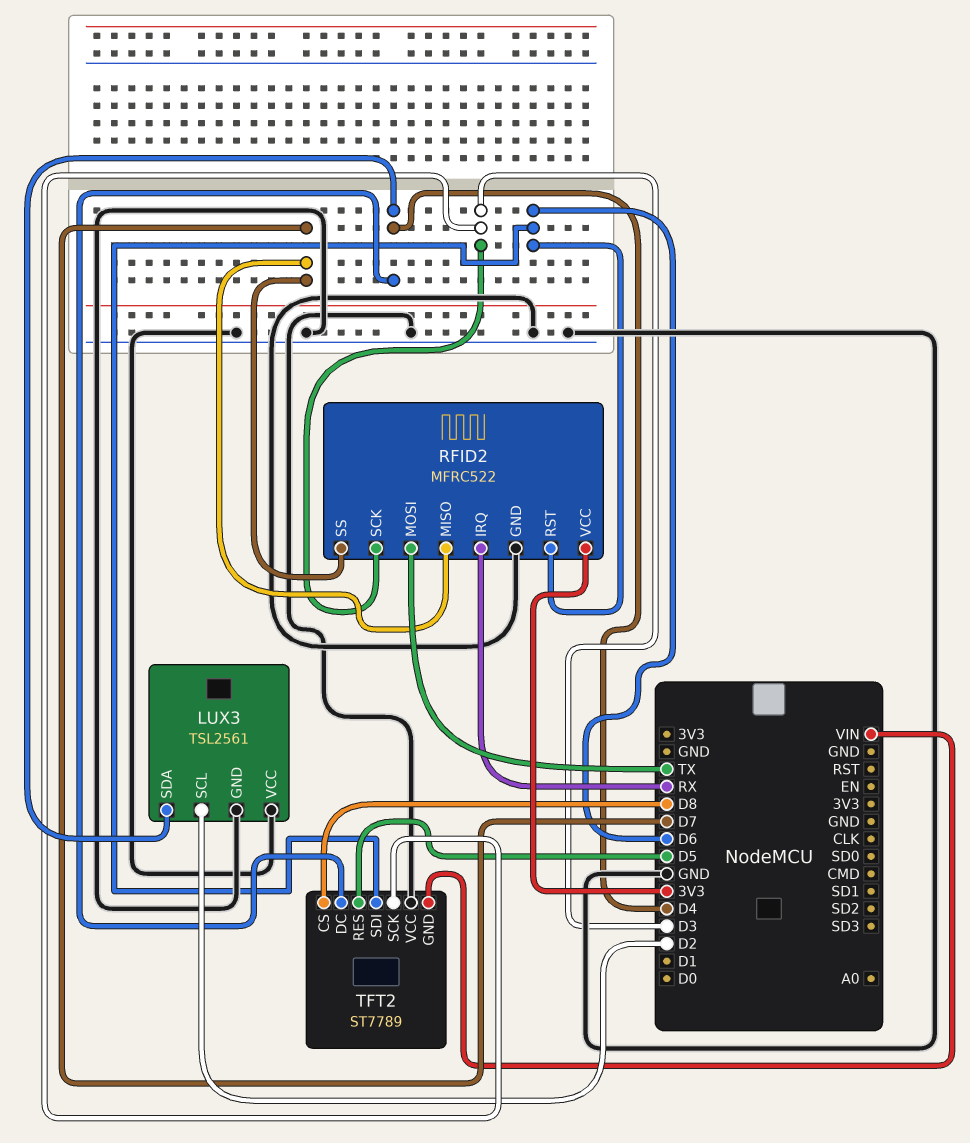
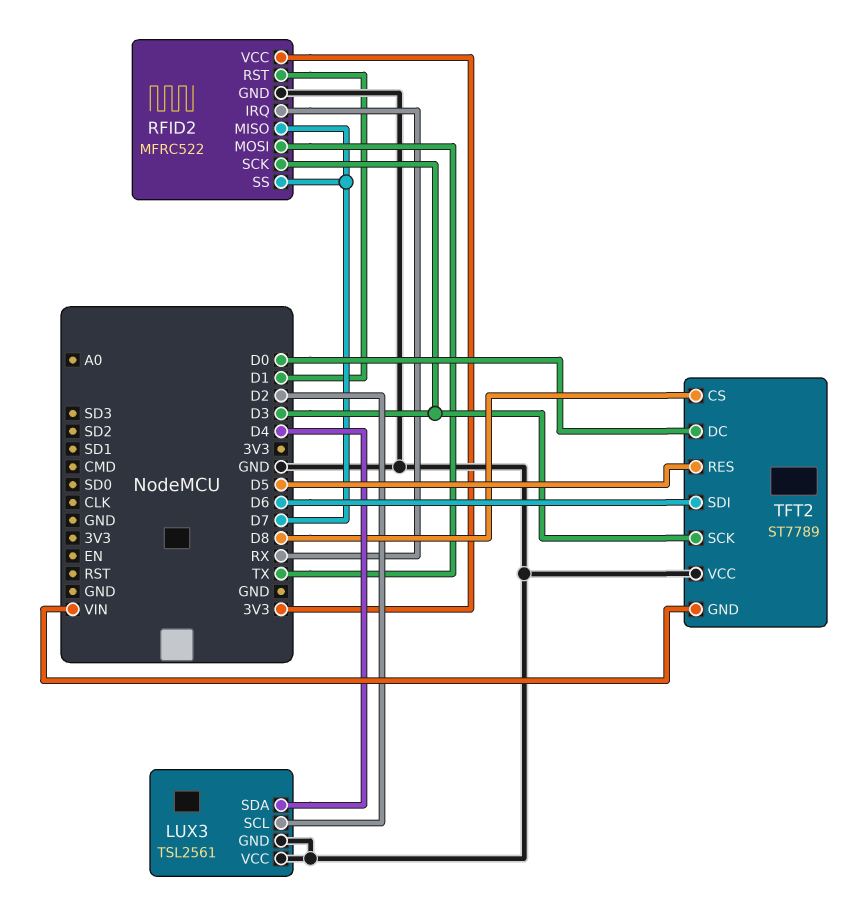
RFID2 pin RST: D6 -> D1
TFT2 pin DC: D4 -> D0

